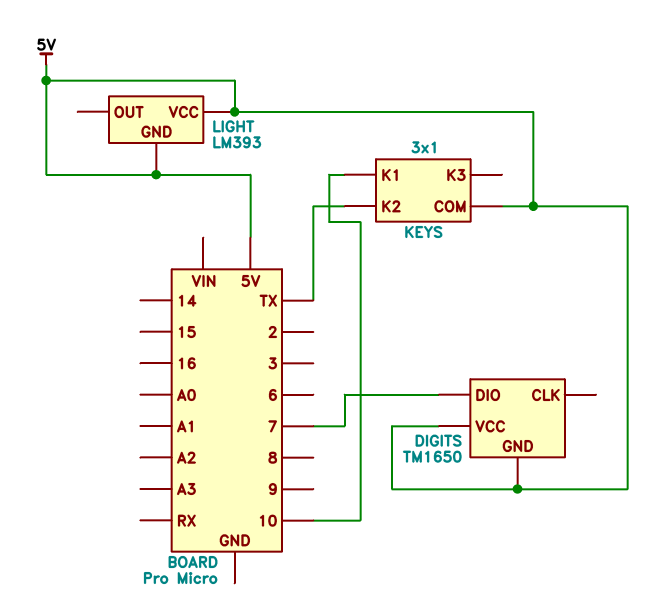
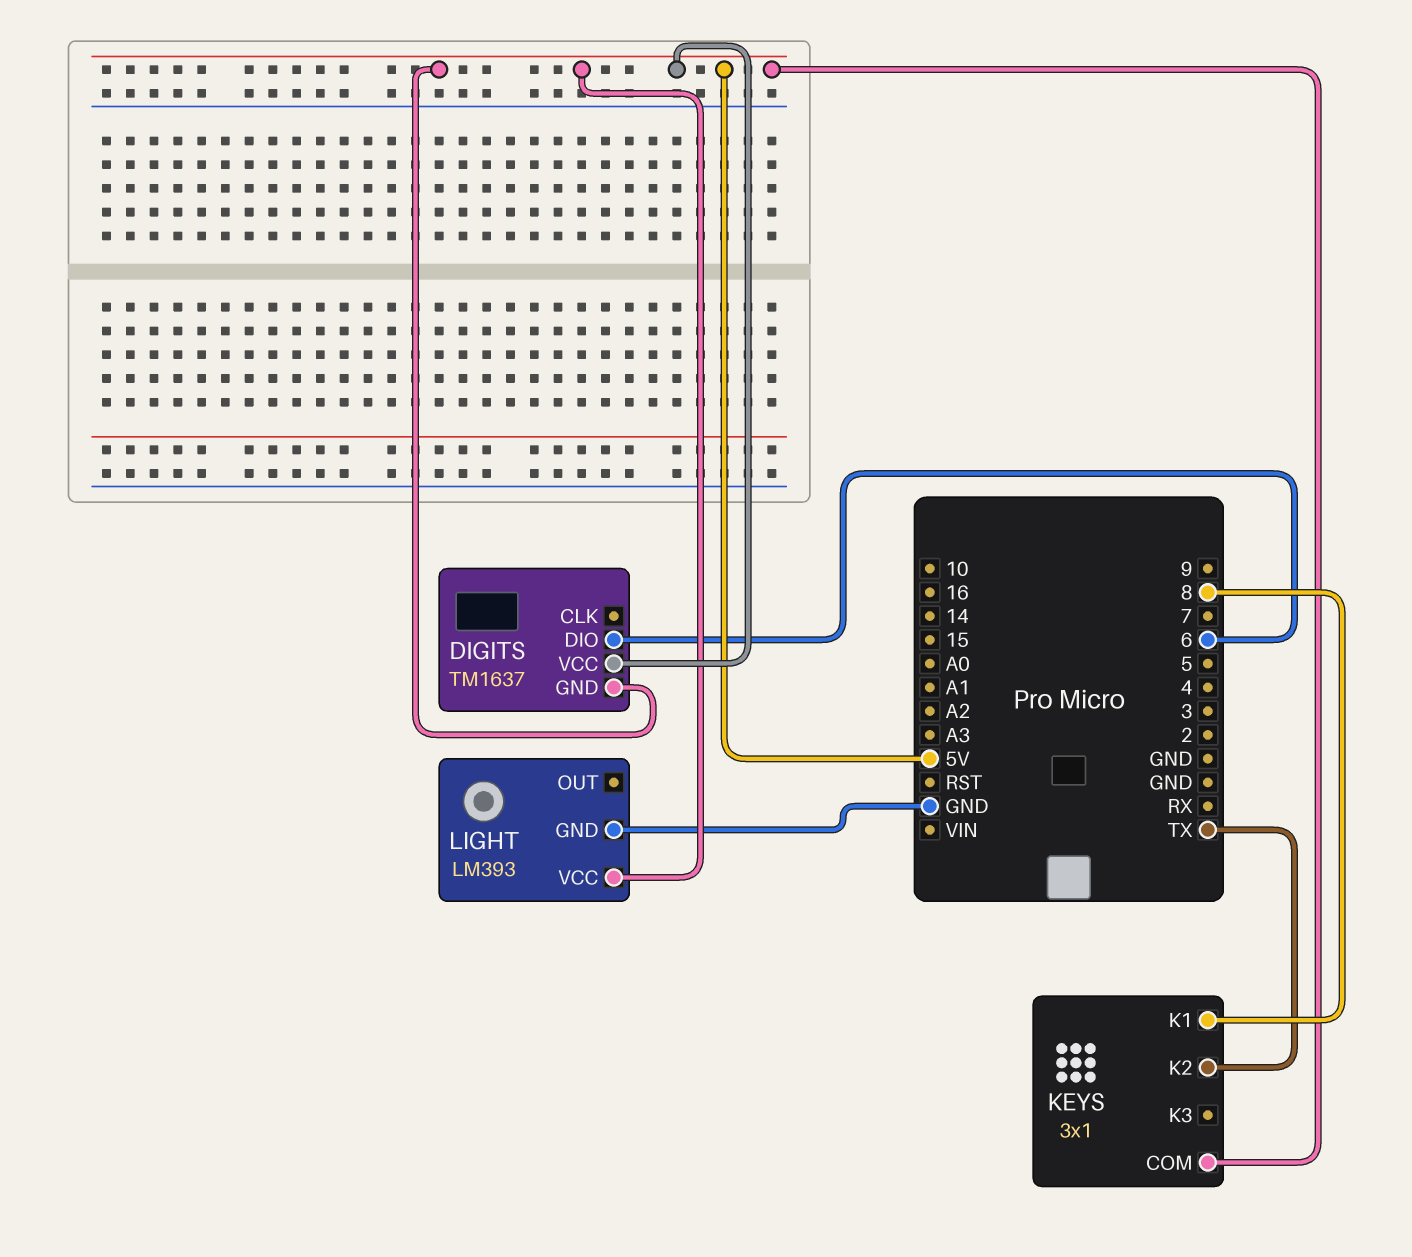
DIGITS: TM1650 -> TM1637
DIGITS pin DIO: 7 -> 6
KEYS pin K1: 10 -> 8
LIGHT pin GND: 5V -> GND

